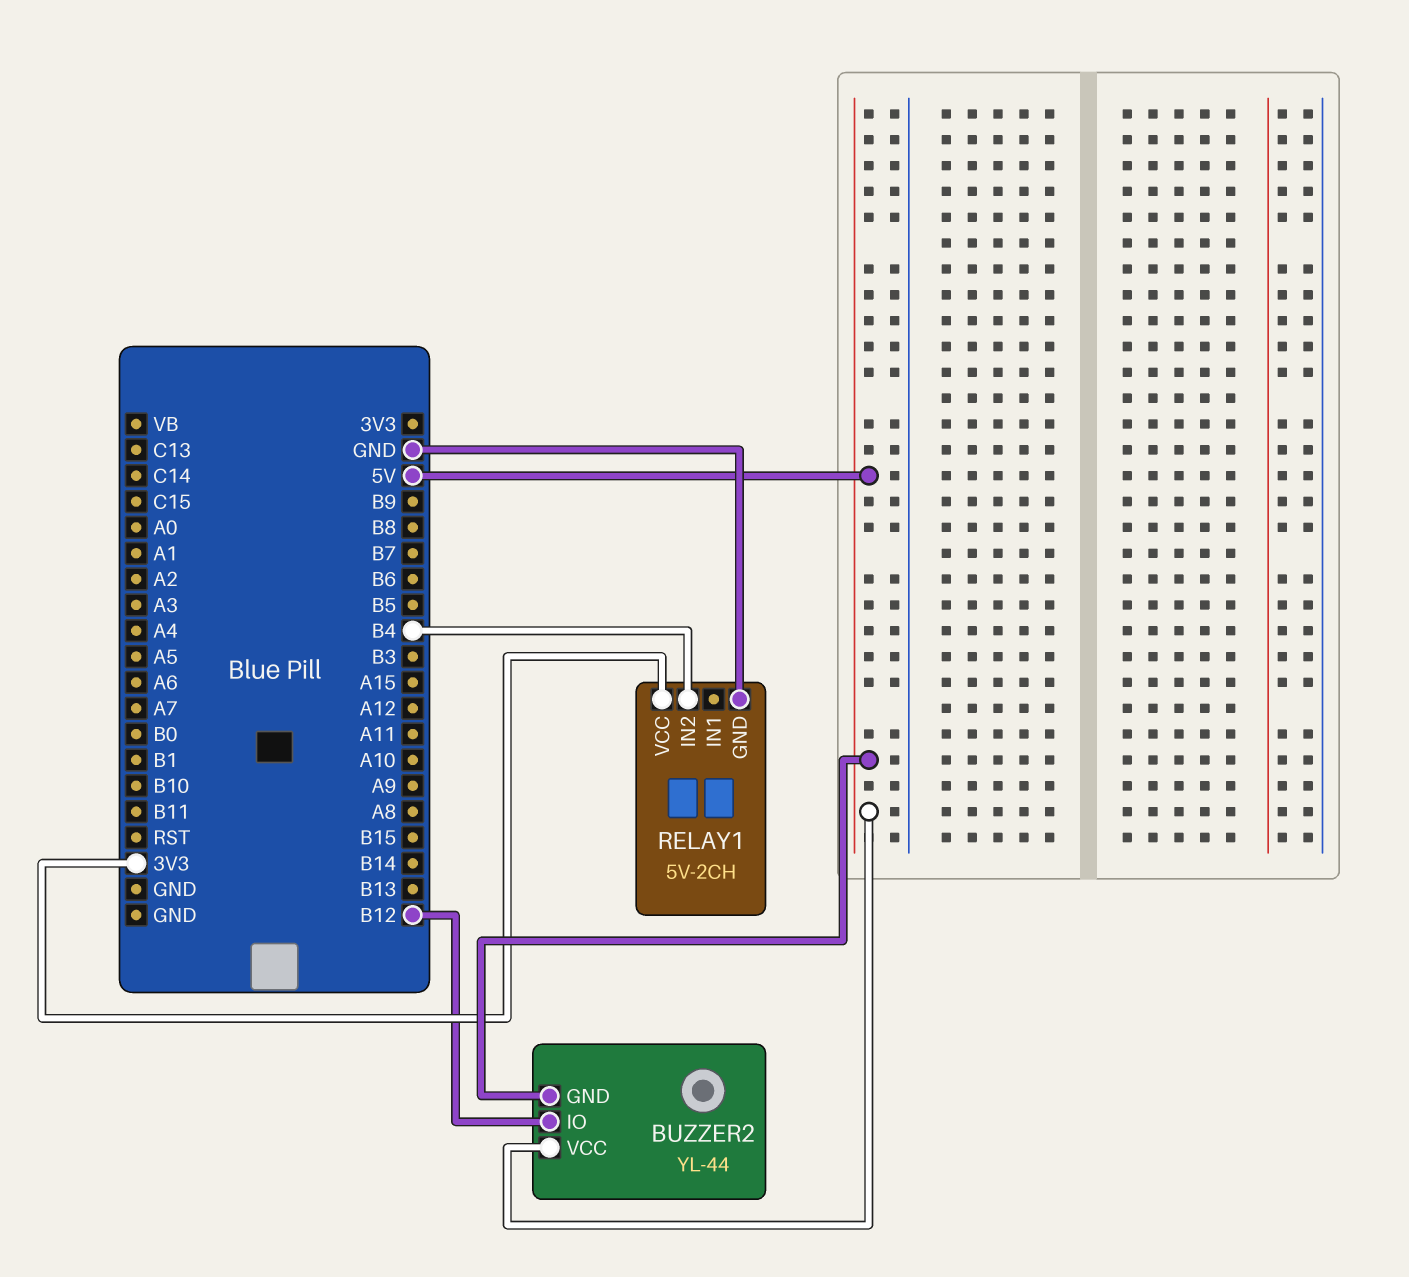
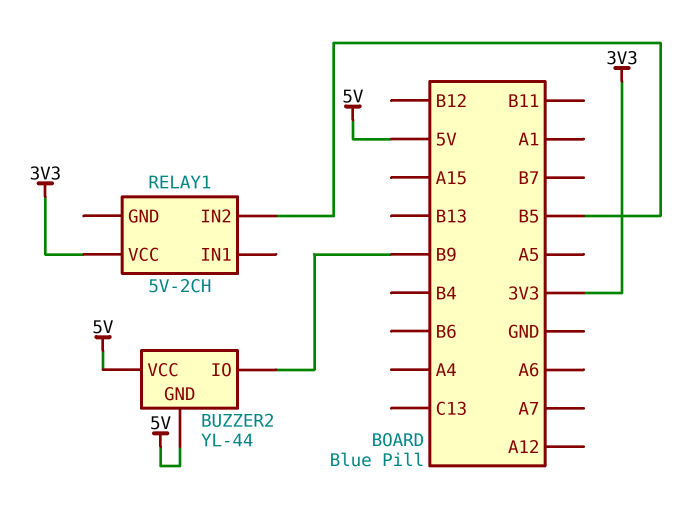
BUZZER2 pin IO: B12 -> B9
RELAY1 pin GND: GND -> none
RELAY1 pin IN2: B4 -> B5

